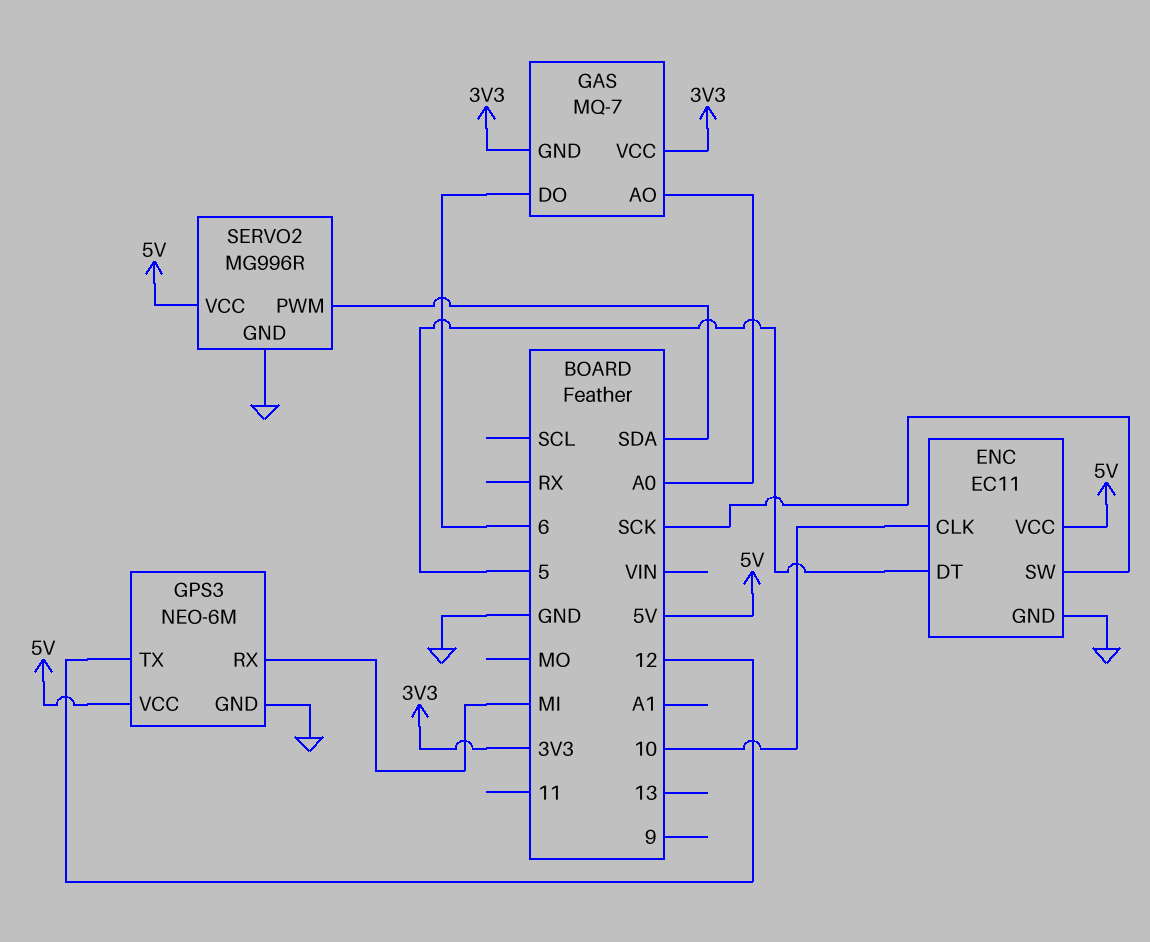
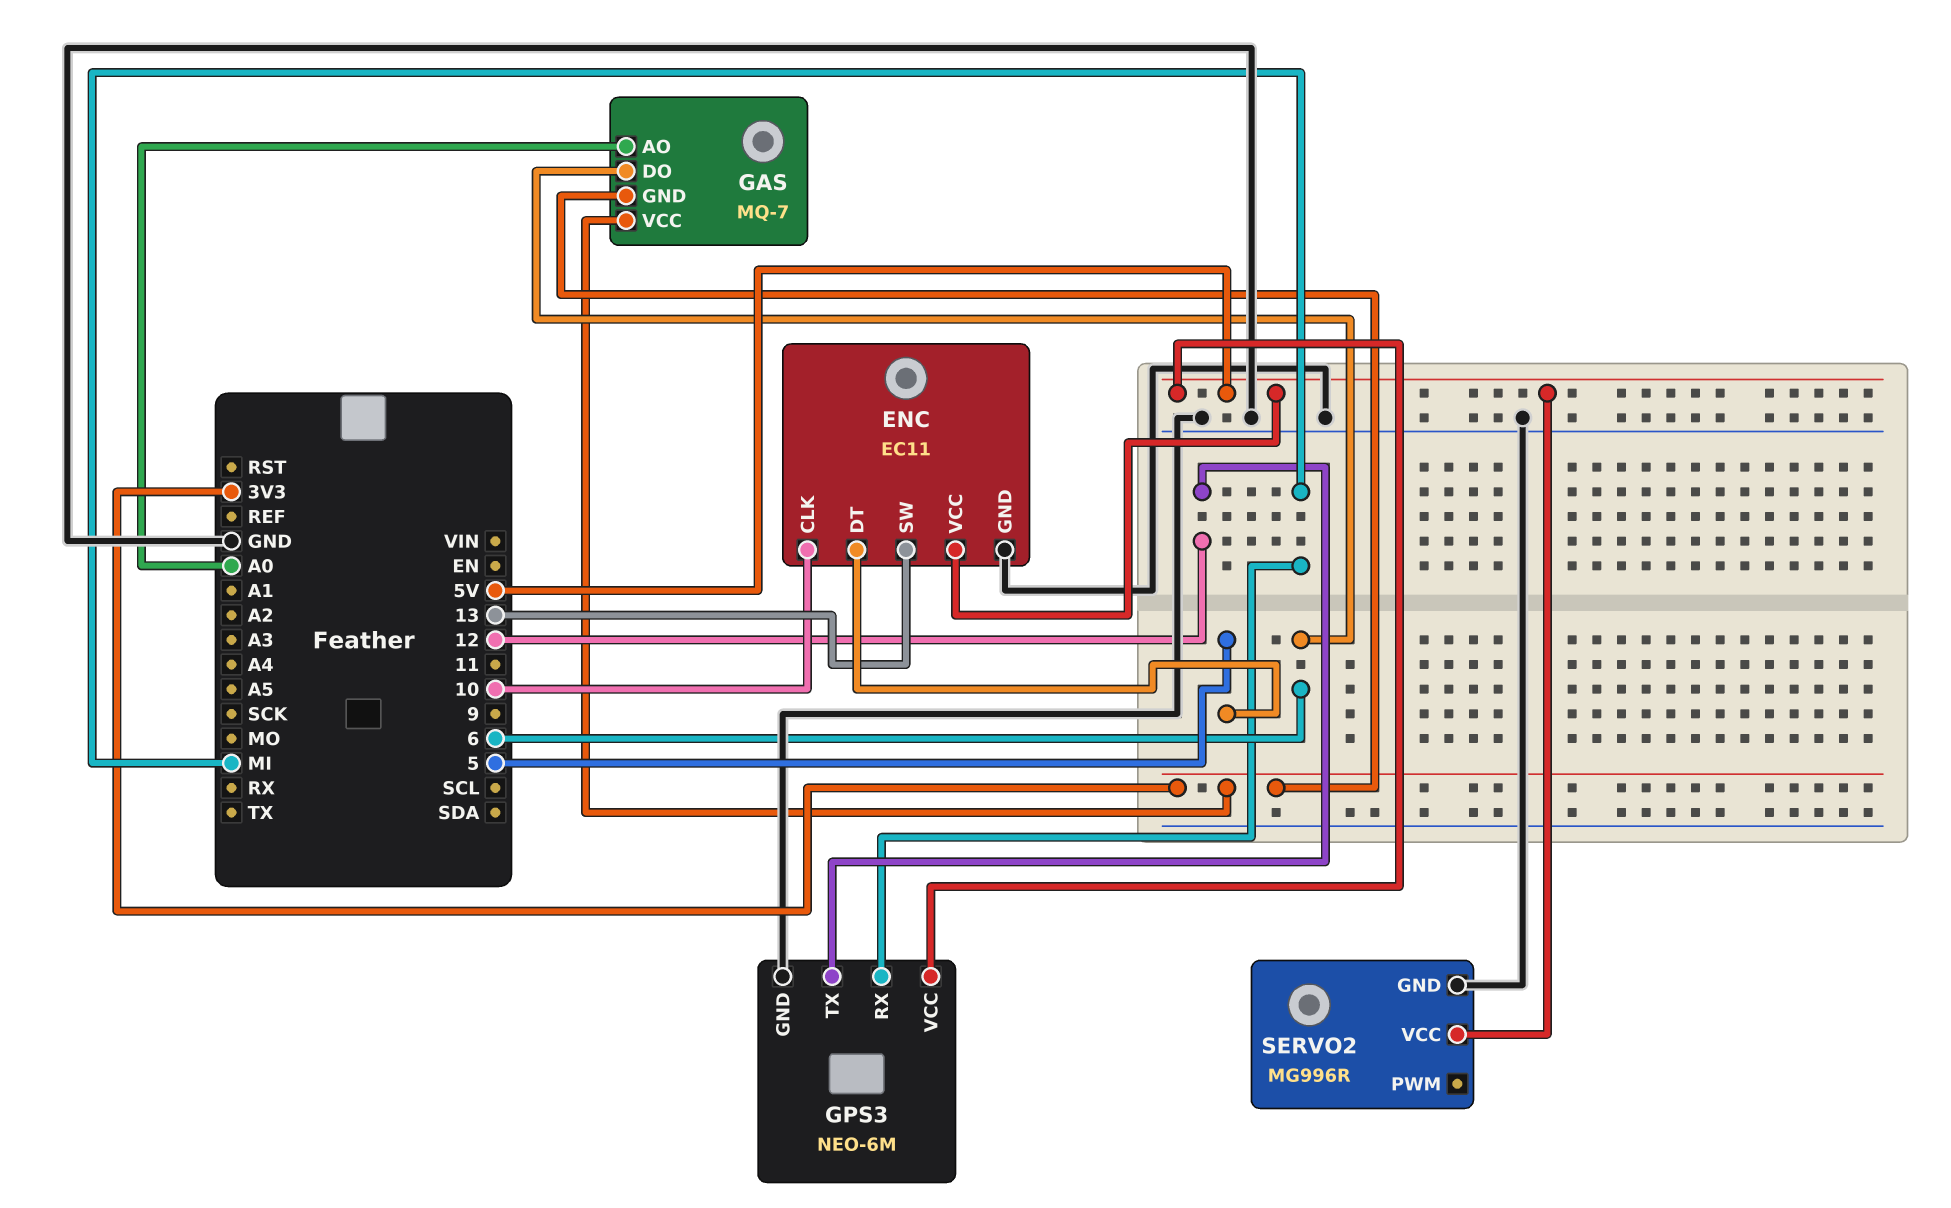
ENC pin SW: SCK -> 13
SERVO2 pin PWM: SDA -> none

